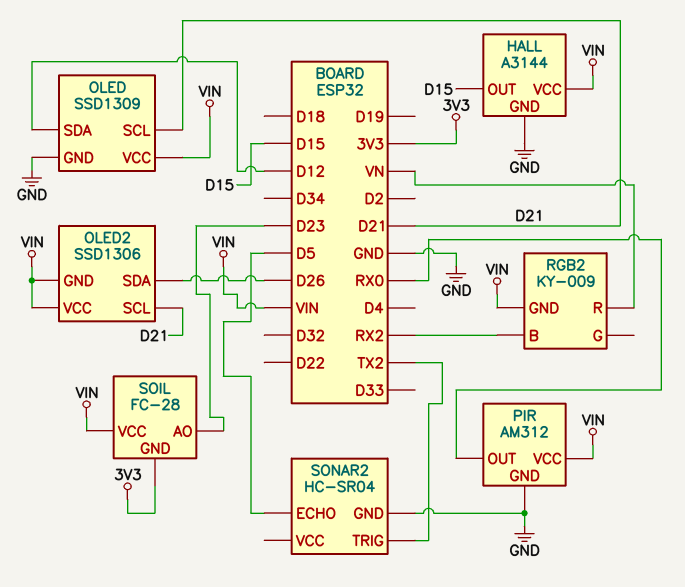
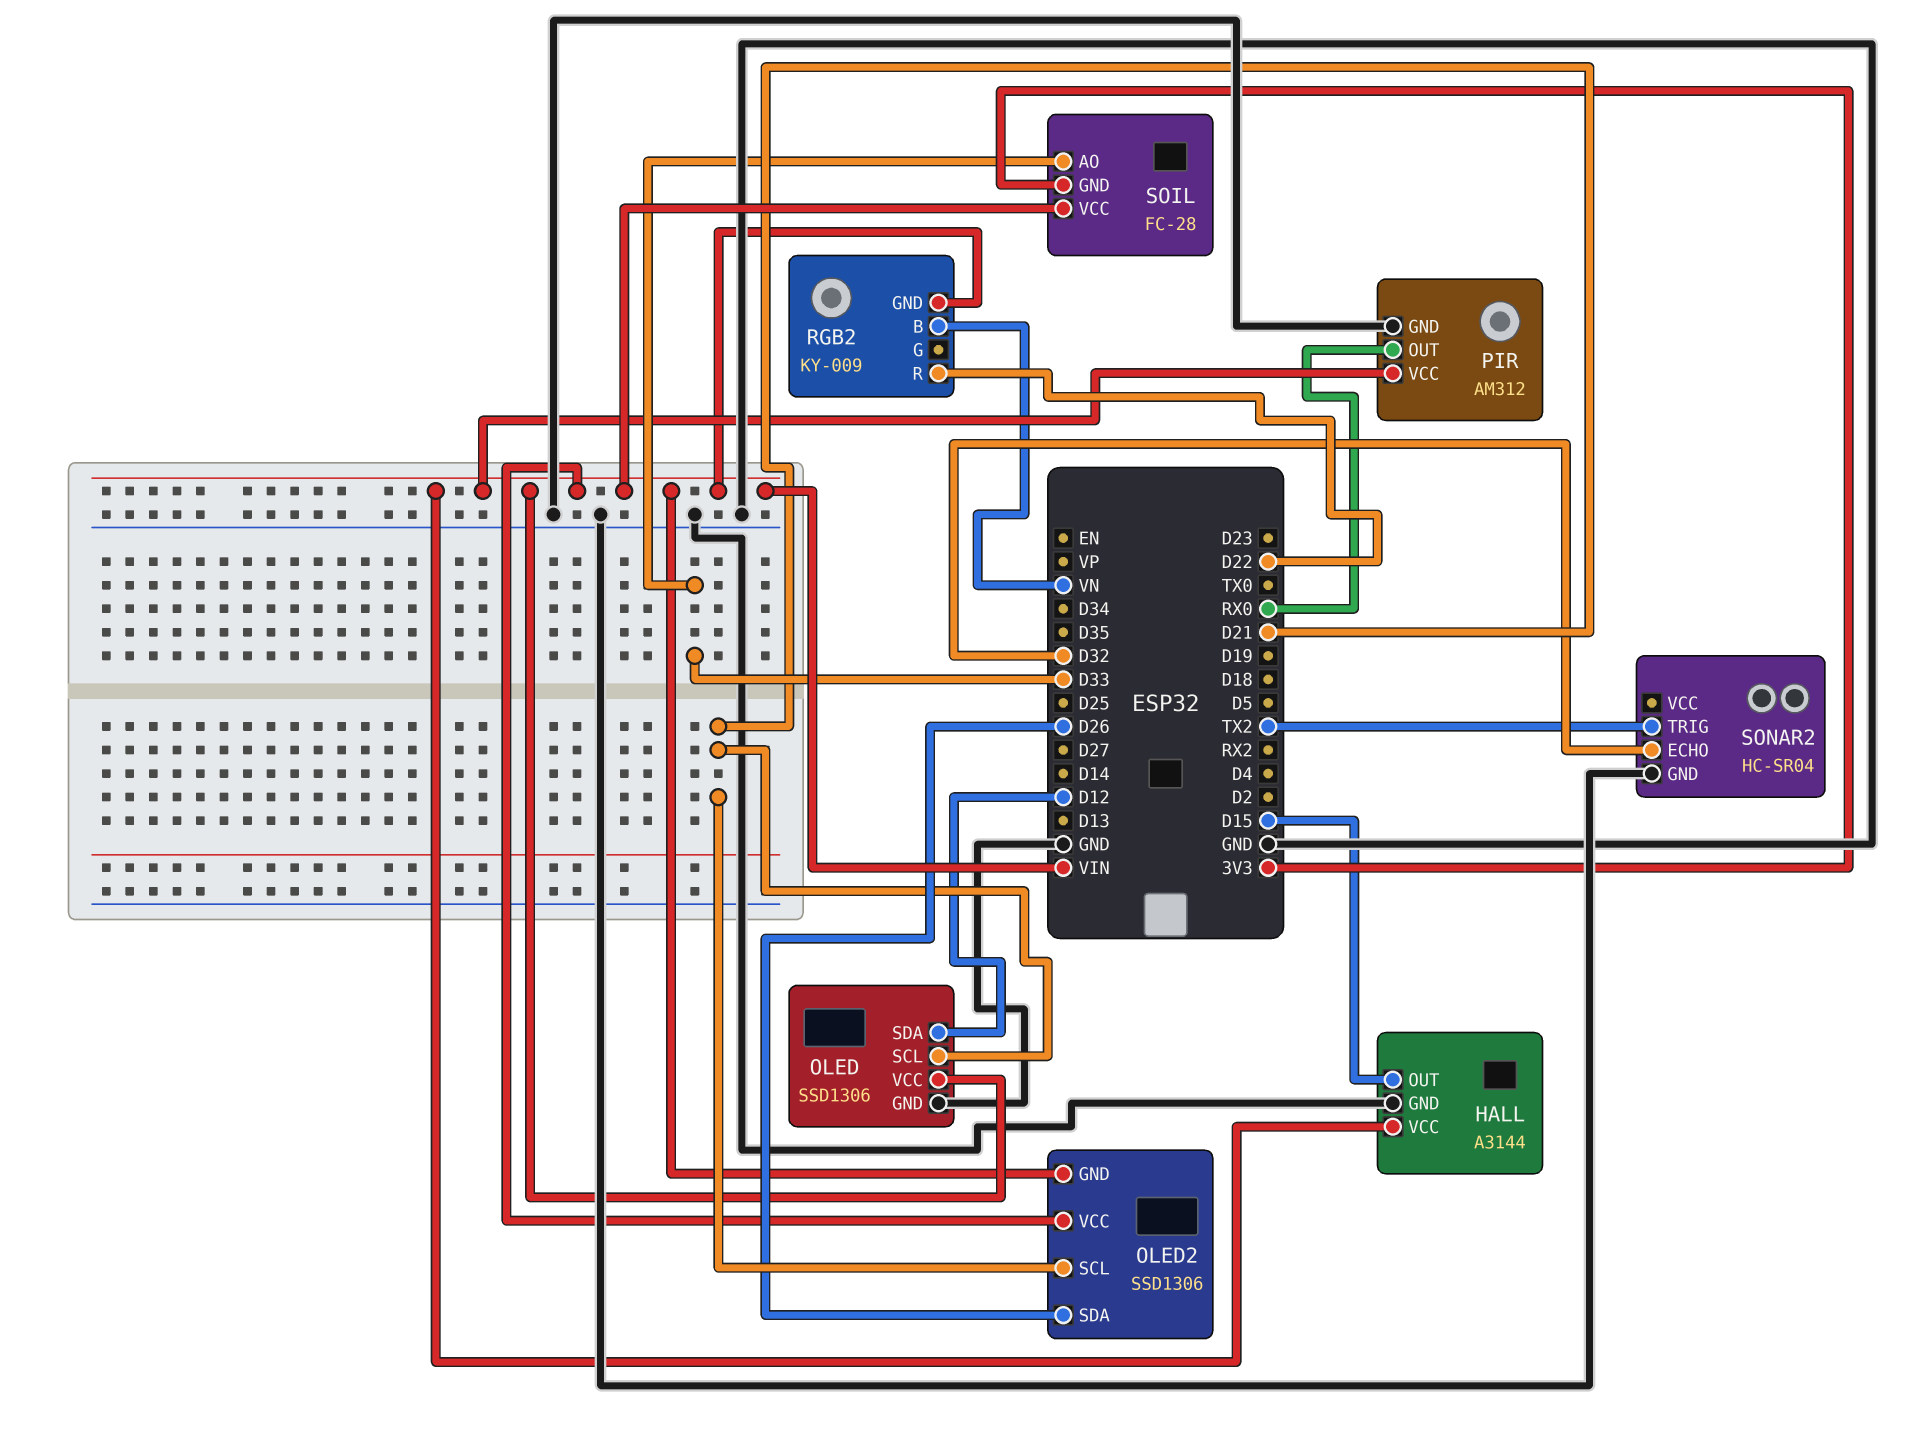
OLED: SSD1309 -> SSD1306
RGB2 pin B: RX2 -> VN
RGB2 pin R: VN -> D22
SOIL pin AO: D23 -> D33
SONAR2 pin ECHO: D5 -> D32

